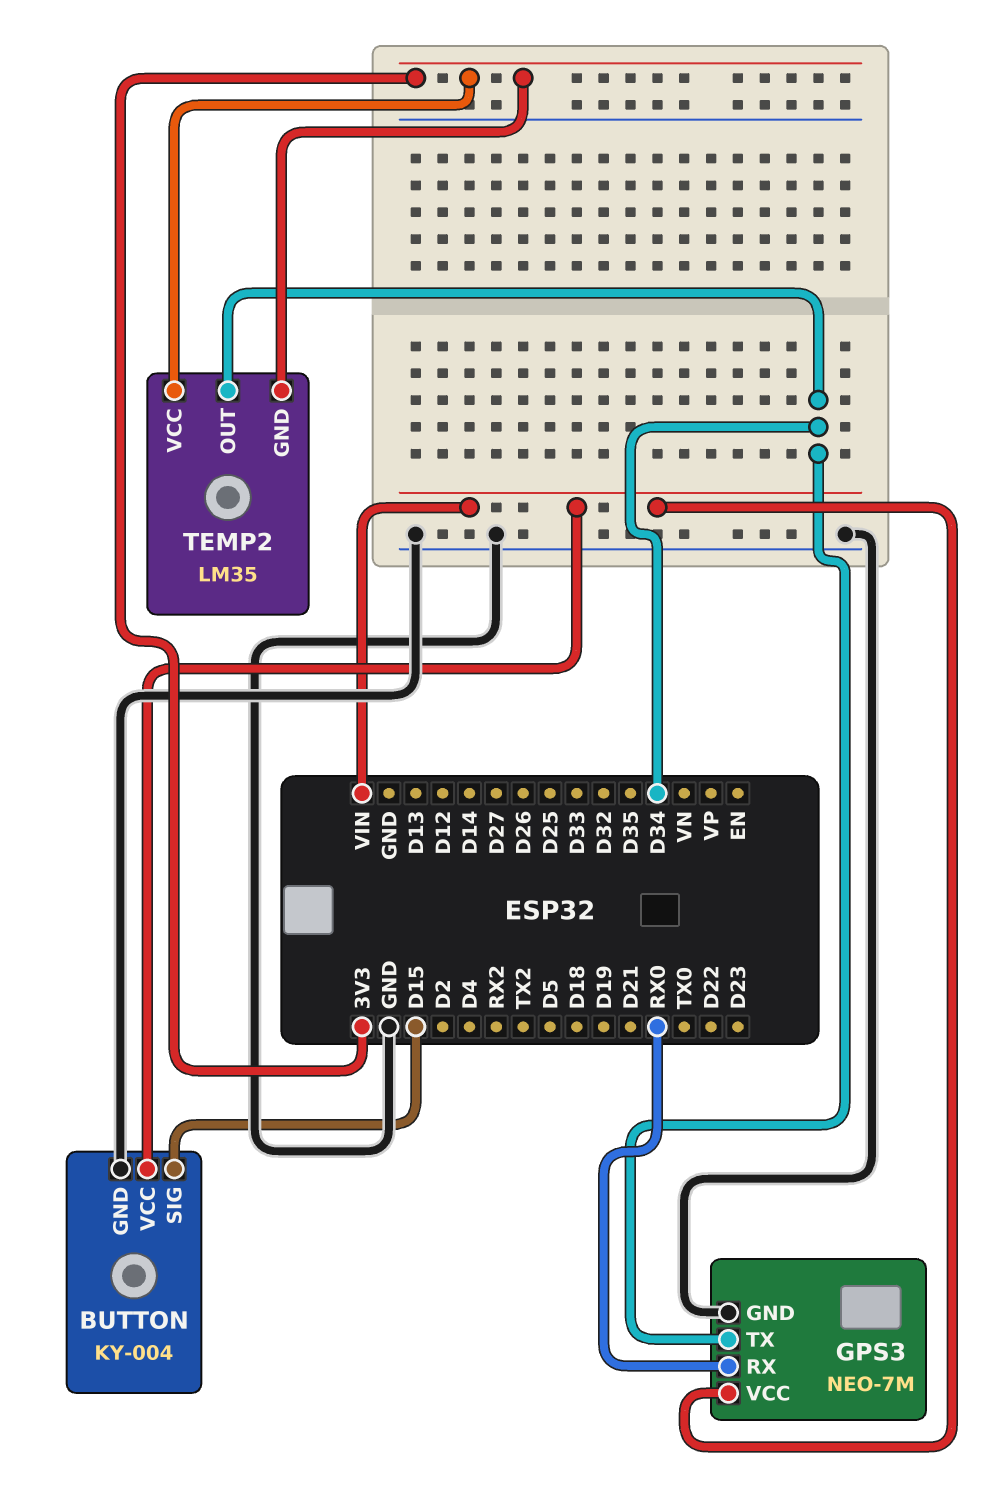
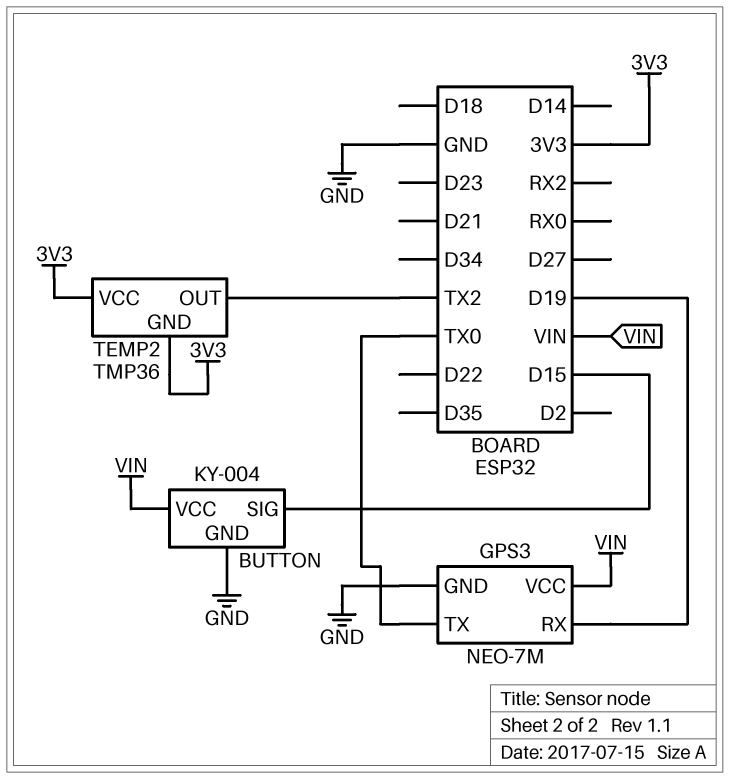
GPS3 pin RX: RX0 -> D19
GPS3 pin TX: D34 -> TX0
TEMP2: LM35 -> TMP36
TEMP2 pin OUT: D34 -> TX2

